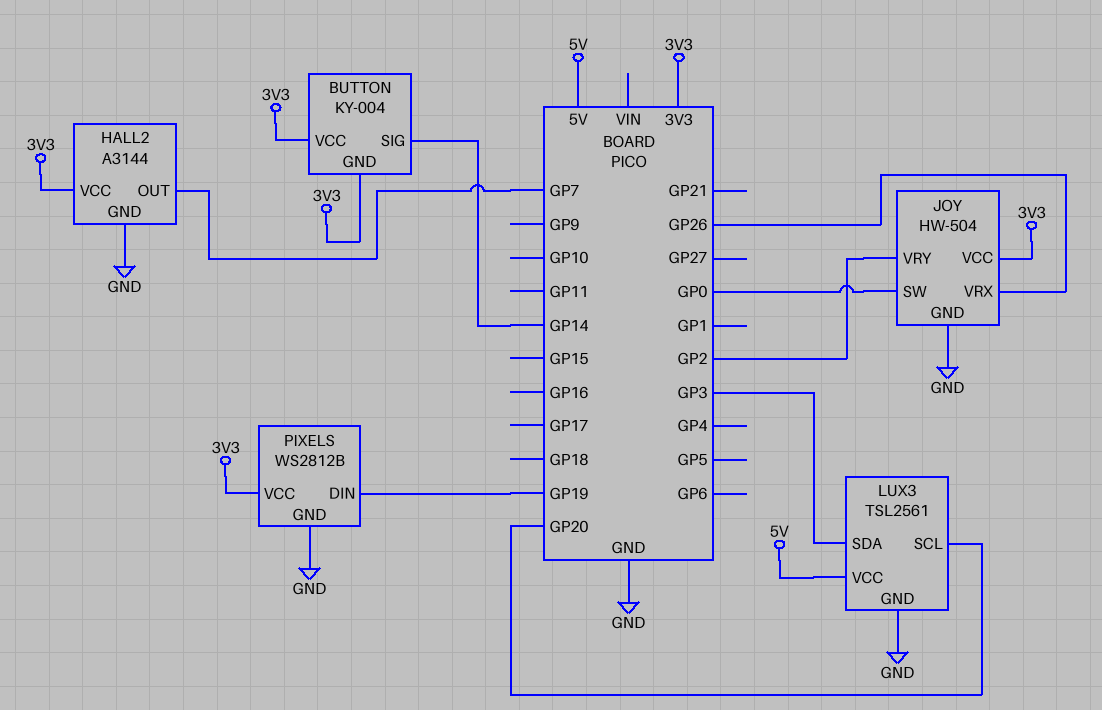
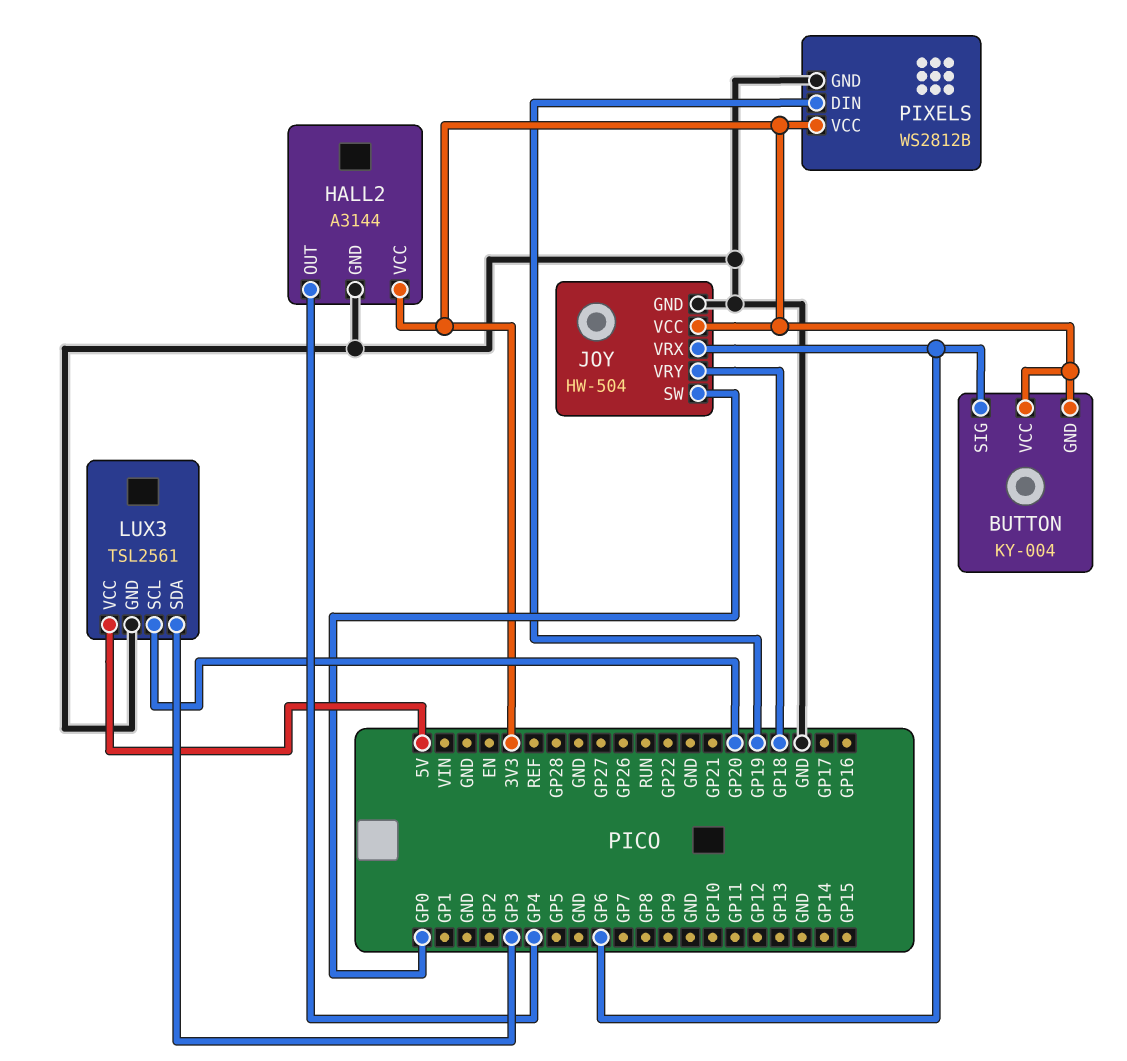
BUTTON pin SIG: GP14 -> GP6
HALL2 pin OUT: GP7 -> GP4
JOY pin VRX: GP26 -> GP6
JOY pin VRY: GP2 -> GP18

